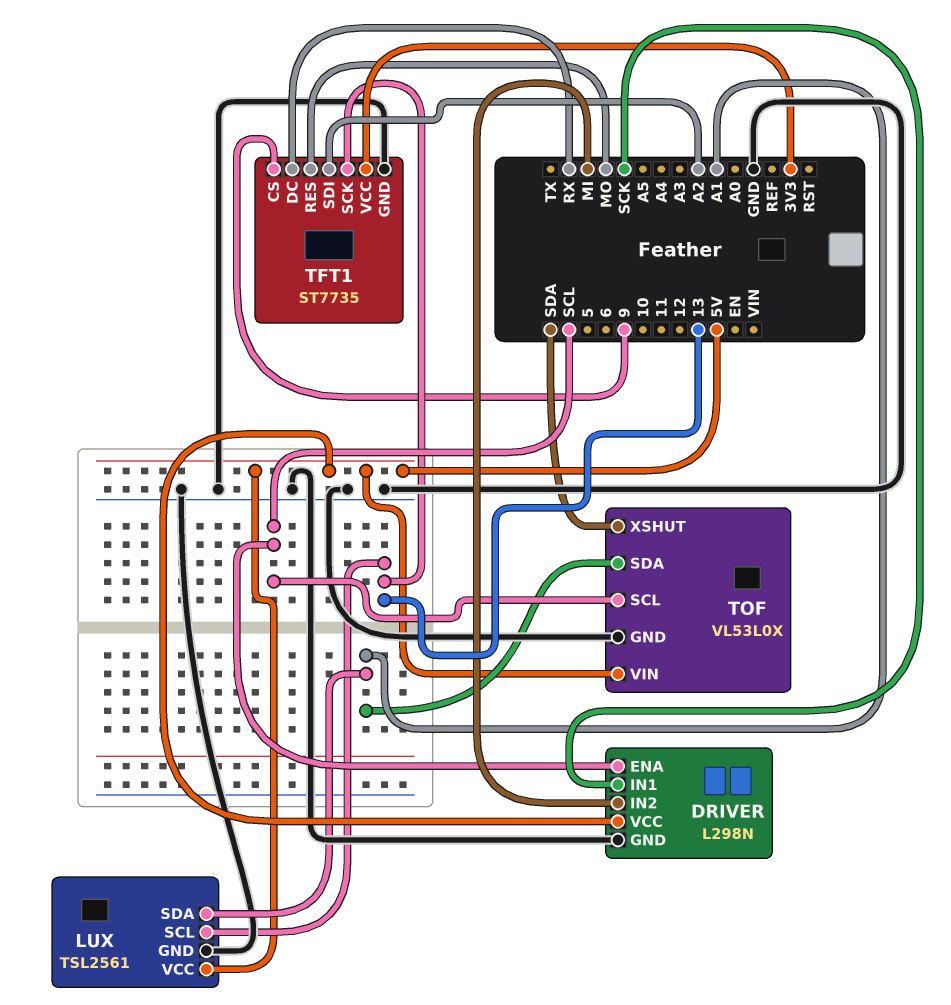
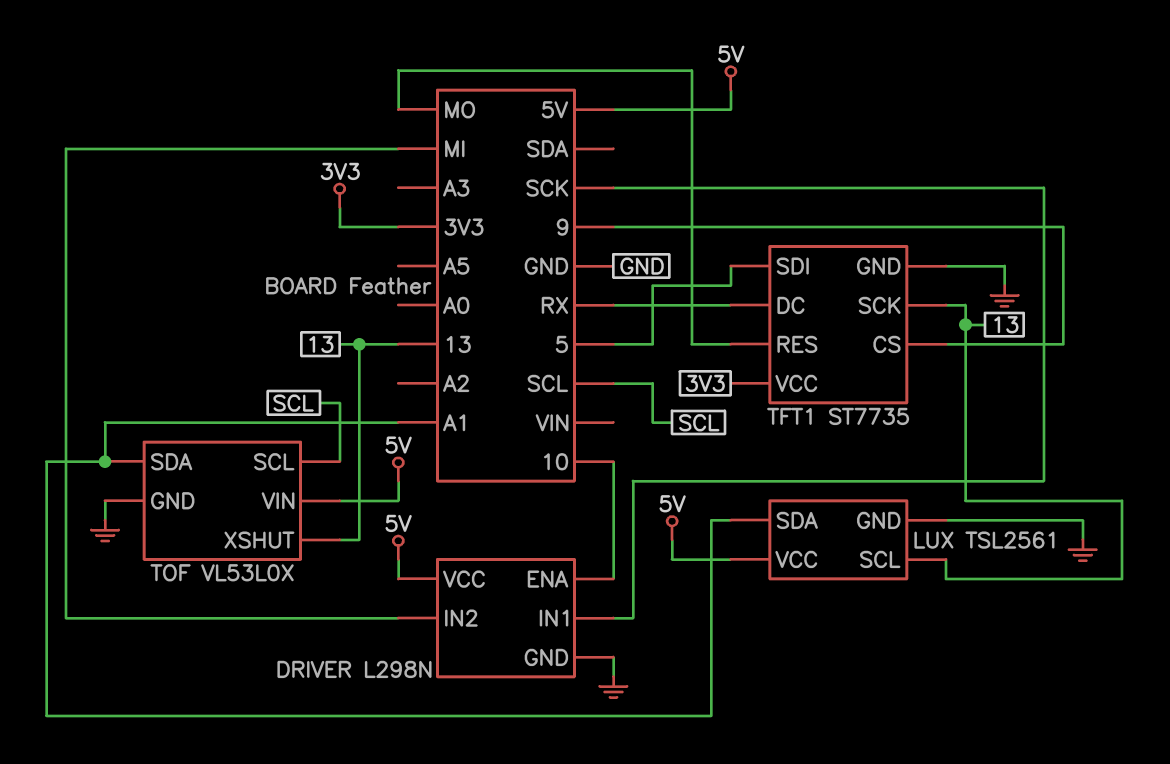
DRIVER pin ENA: SCL -> 10
TFT1 pin SDI: A2 -> 5
TOF pin XSHUT: SDA -> 13

